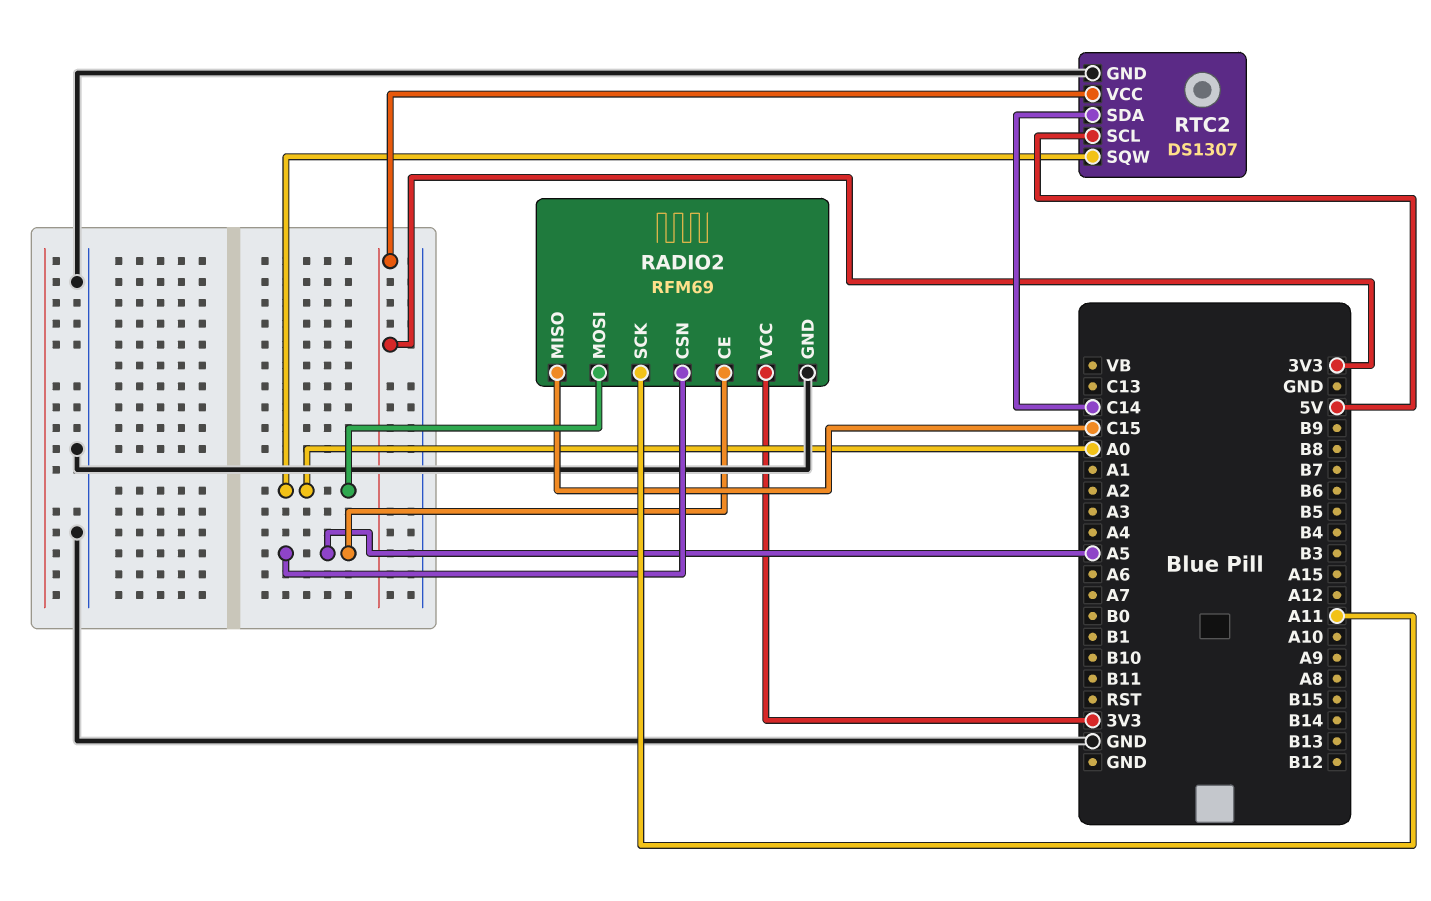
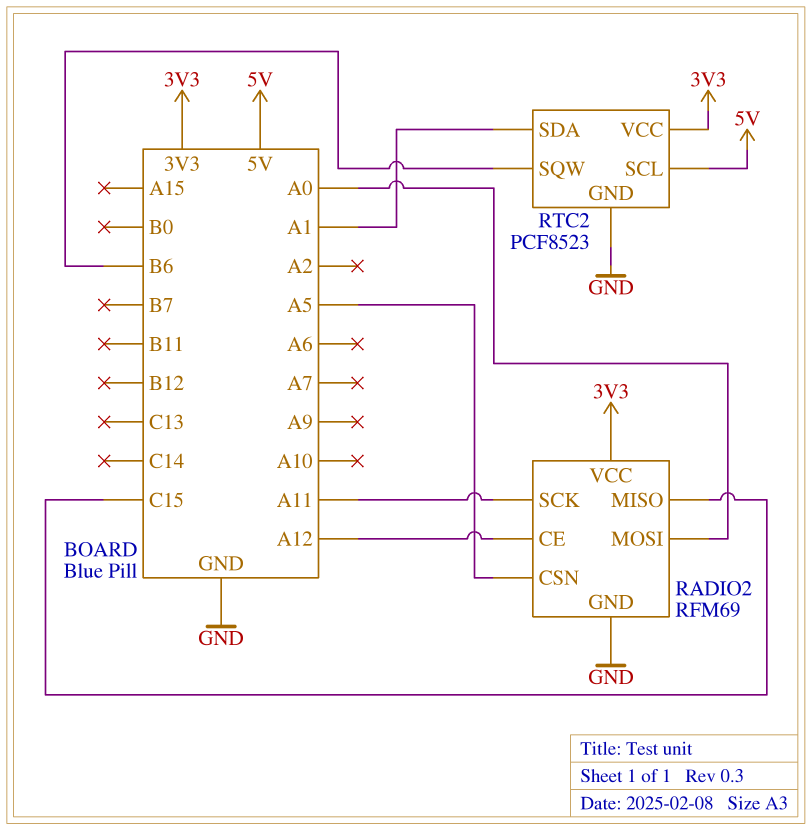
RADIO2 pin CE: A5 -> A12
RTC2: DS1307 -> PCF8523
RTC2 pin SDA: C14 -> A1
RTC2 pin SQW: A0 -> B6

